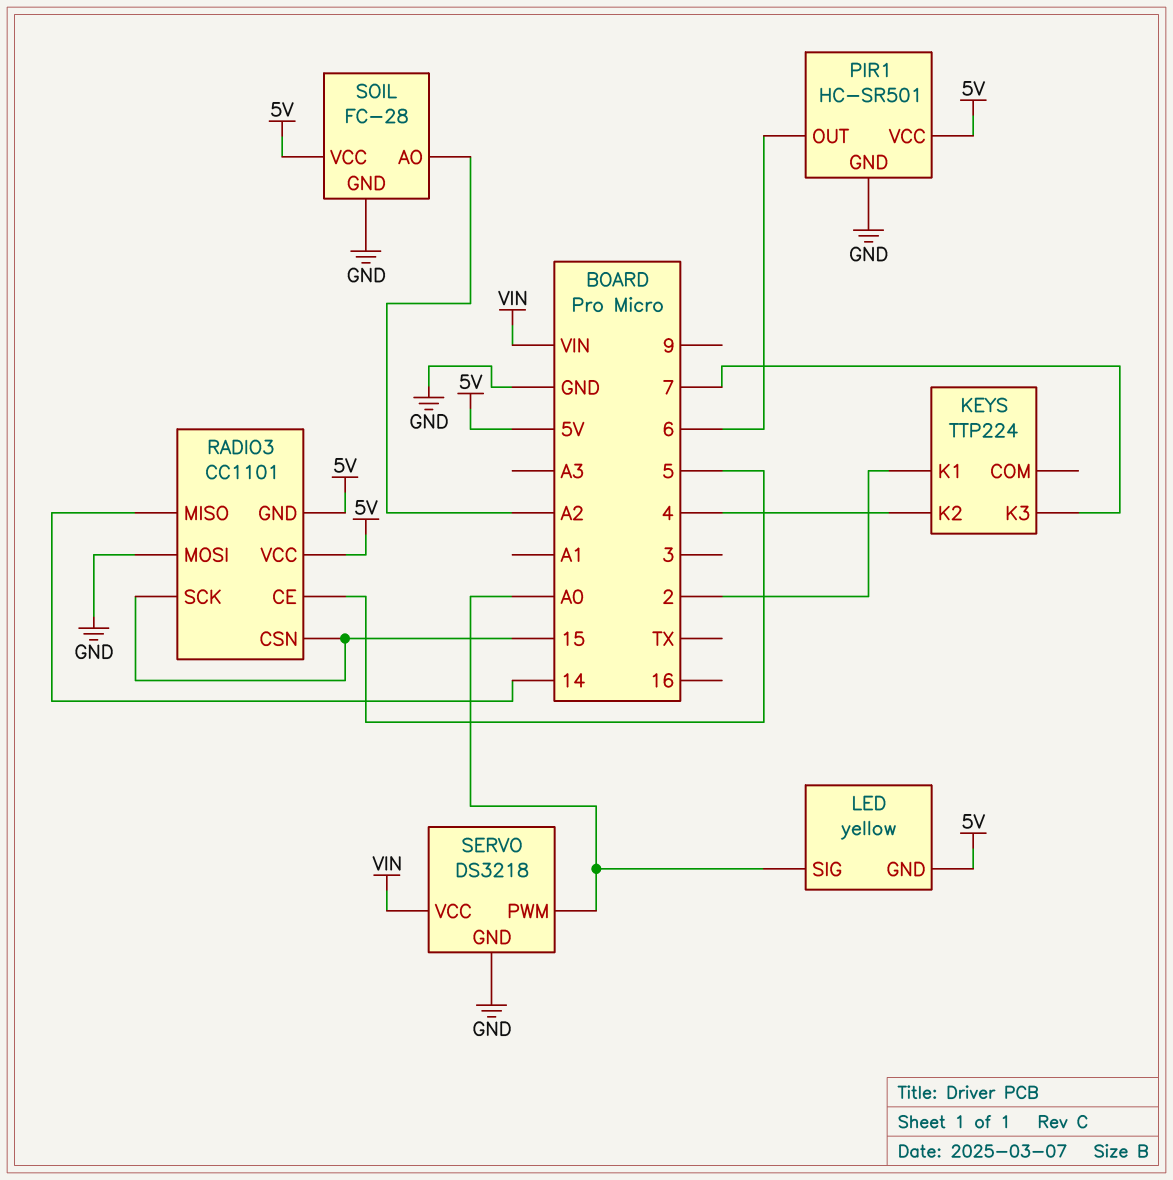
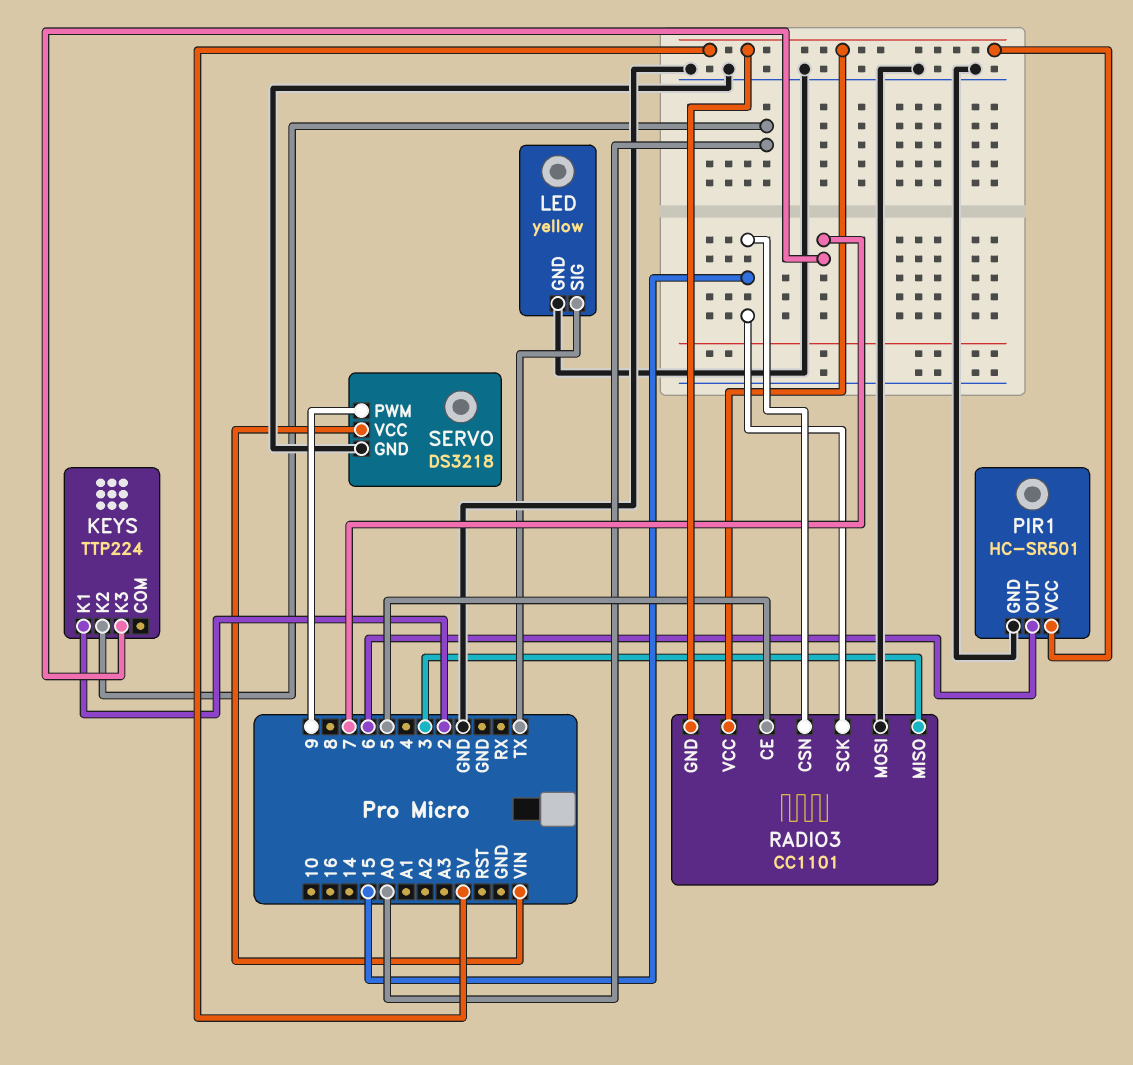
KEYS pin K2: 4 -> A0
LED pin GND: 5V -> GND
LED pin SIG: A0 -> TX
RADIO3 pin MISO: 14 -> 3
SERVO pin PWM: A0 -> 9
SOIL: FC-28 -> none
SOIL pin AO: A2 -> none
SOIL pin GND: GND -> none
SOIL pin VCC: 5V -> none

